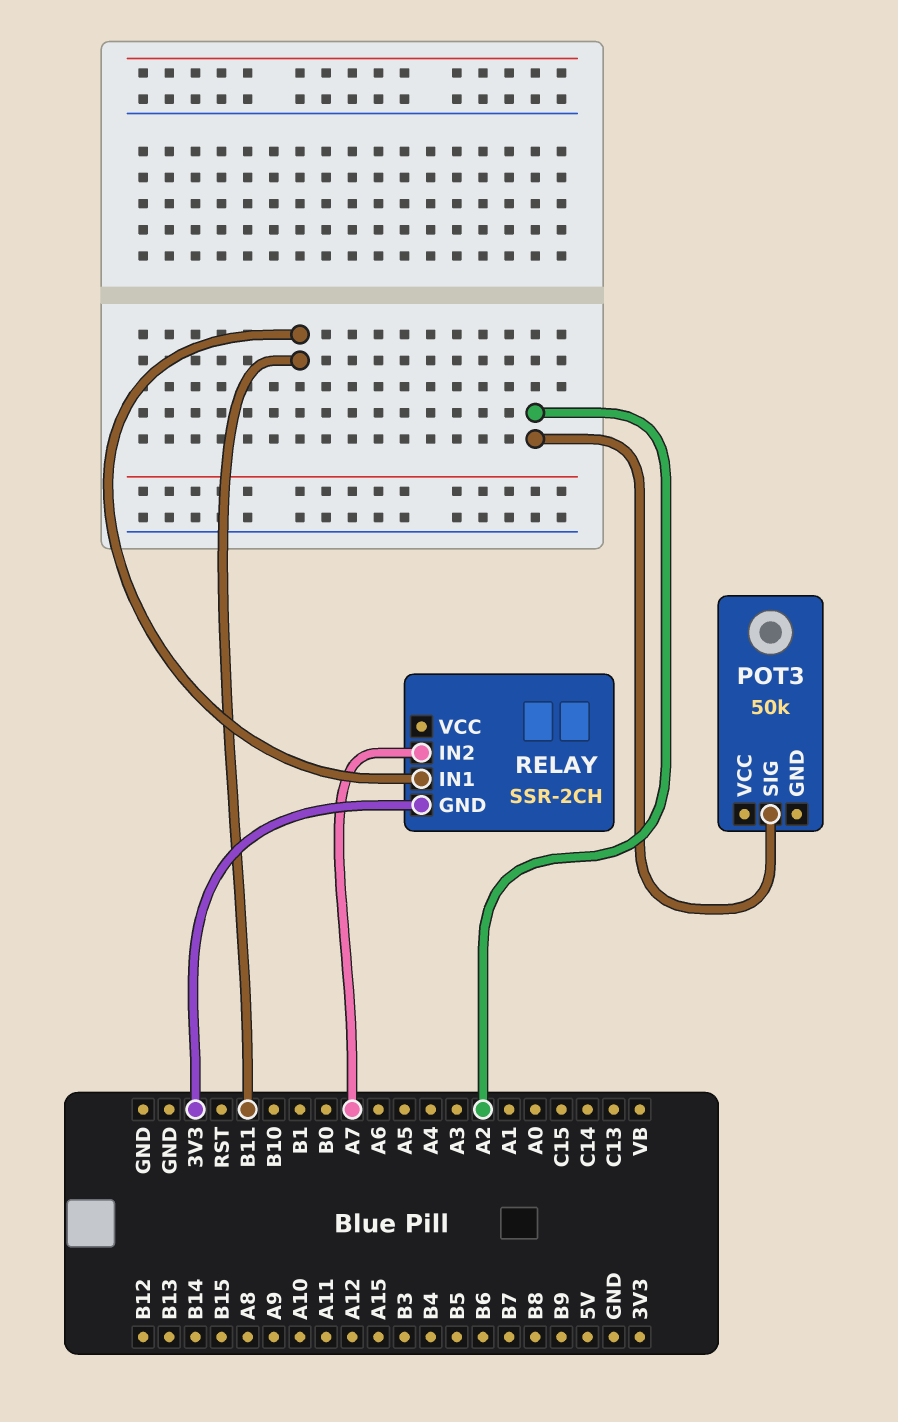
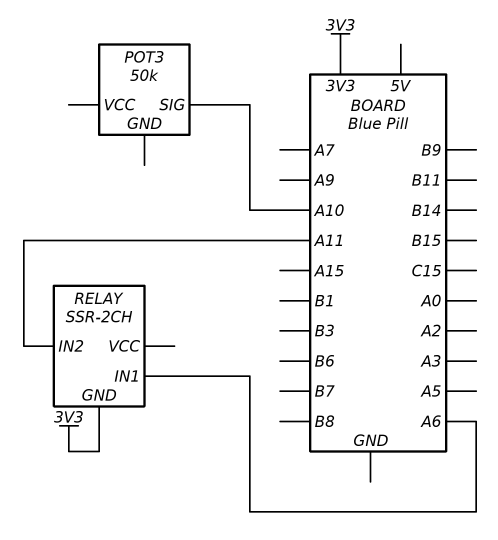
POT3 pin SIG: A2 -> A10
RELAY pin IN1: B11 -> A6
RELAY pin IN2: A7 -> A11

